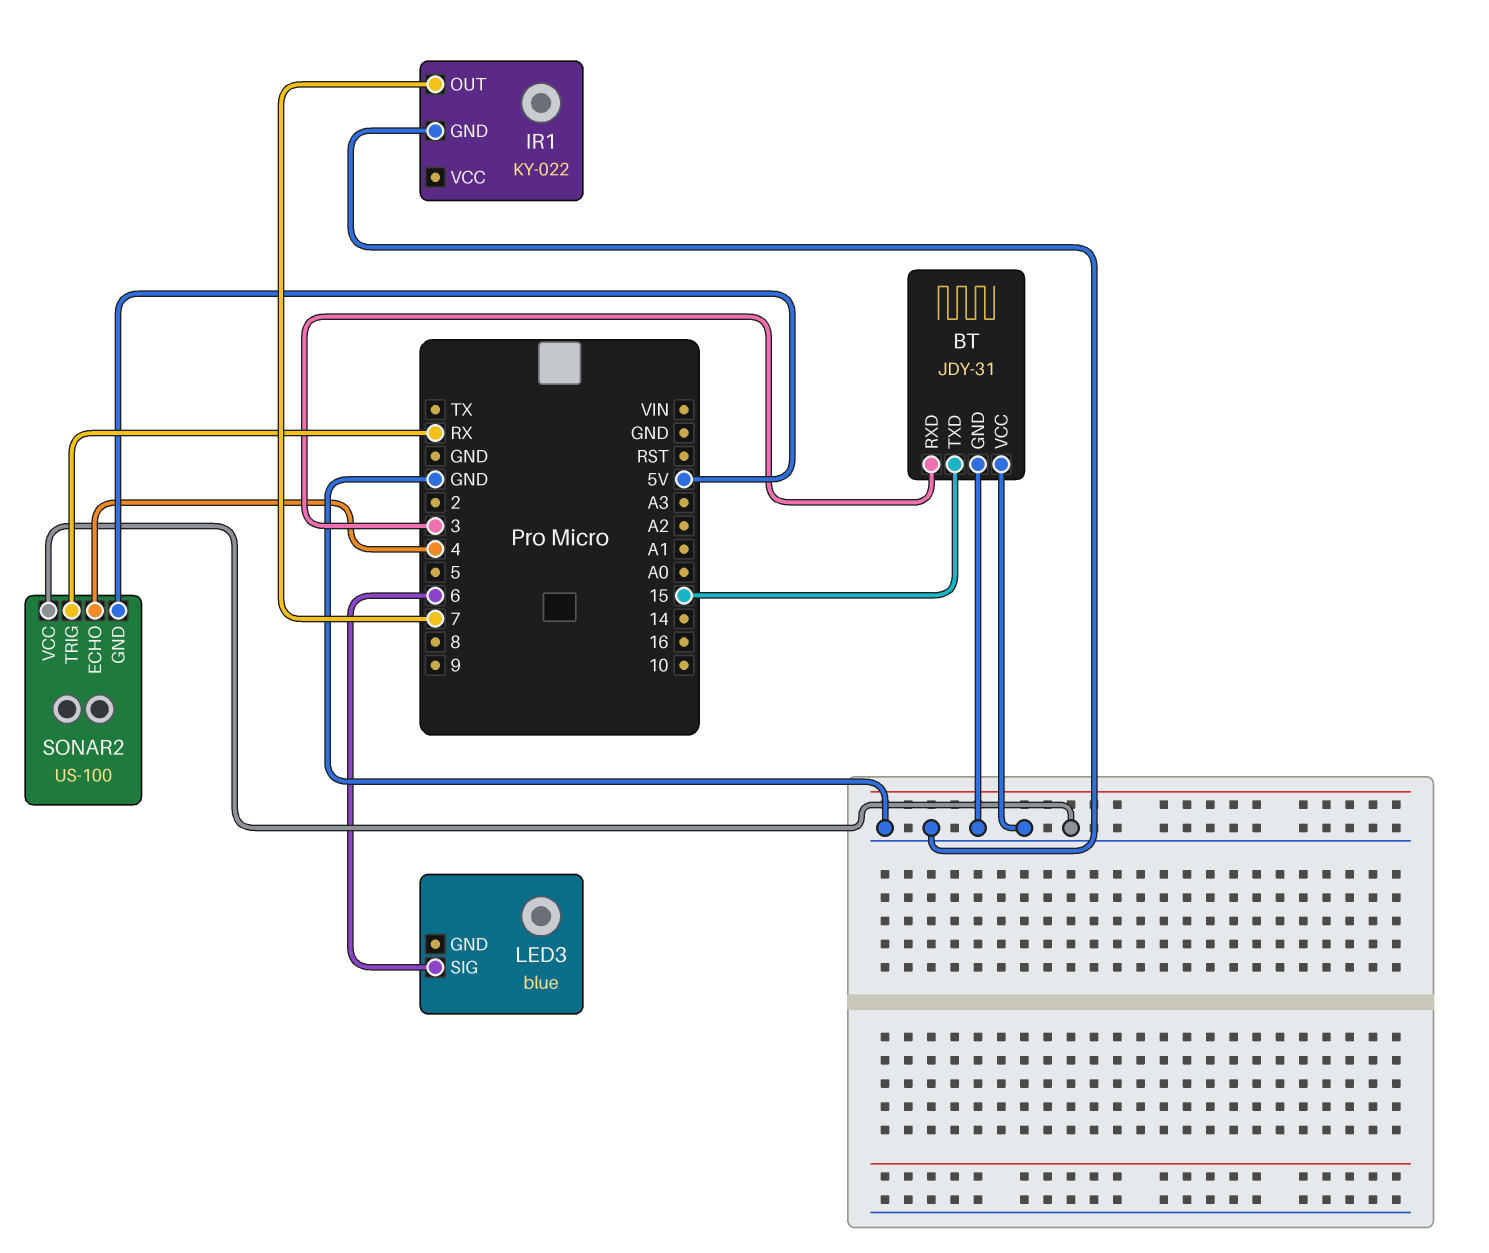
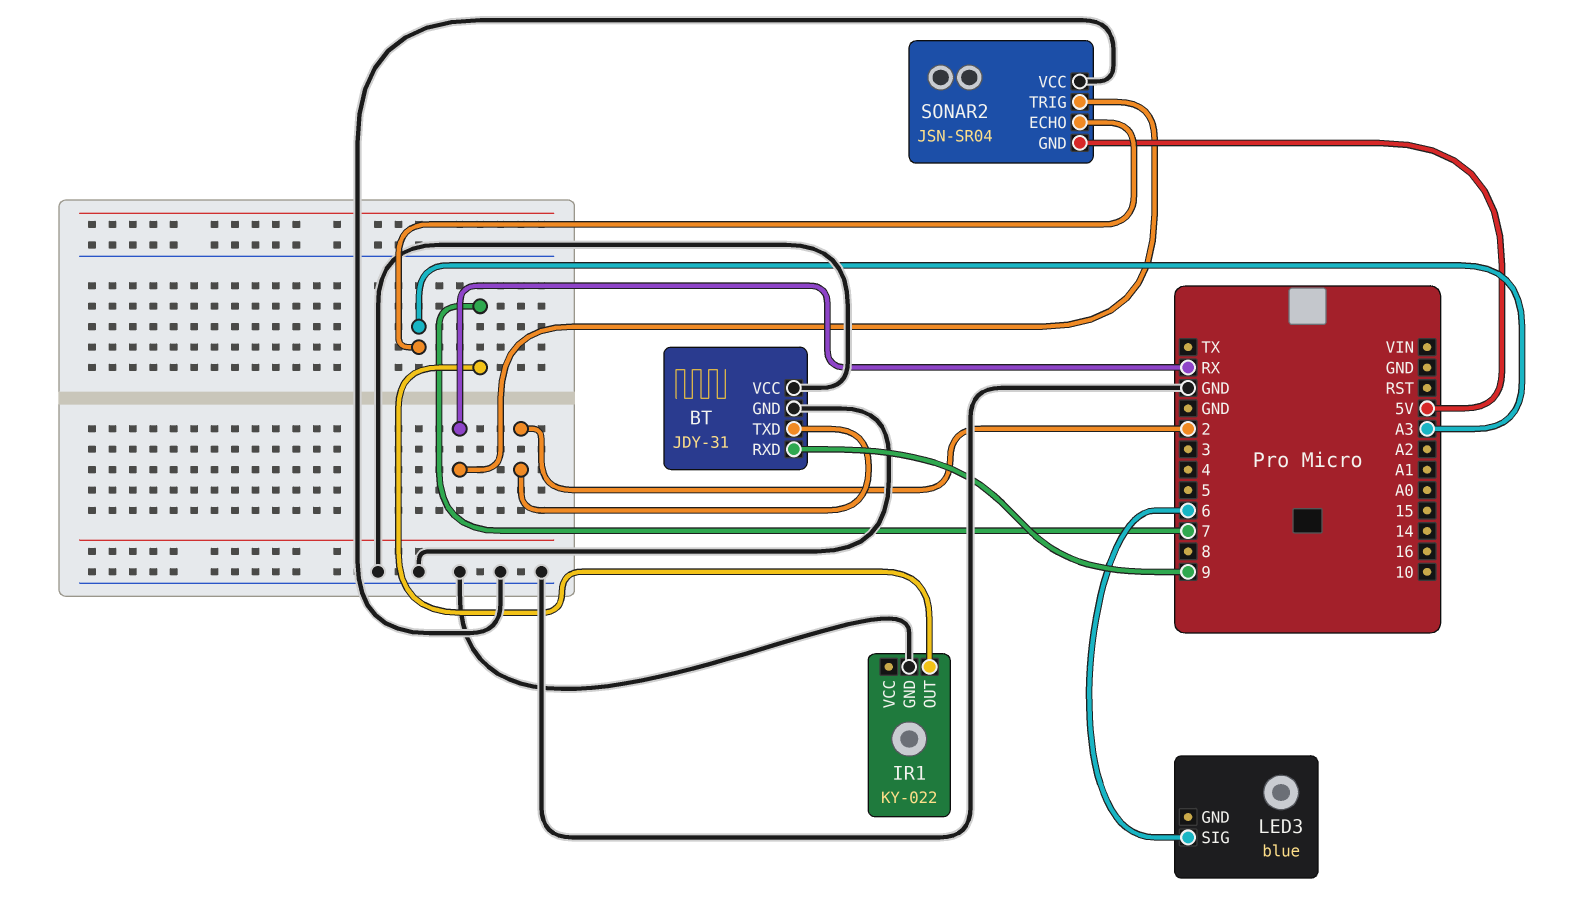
BT pin RXD: 3 -> 9
BT pin TXD: 15 -> 2
SONAR2: US-100 -> JSN-SR04
SONAR2 pin ECHO: 4 -> A3

